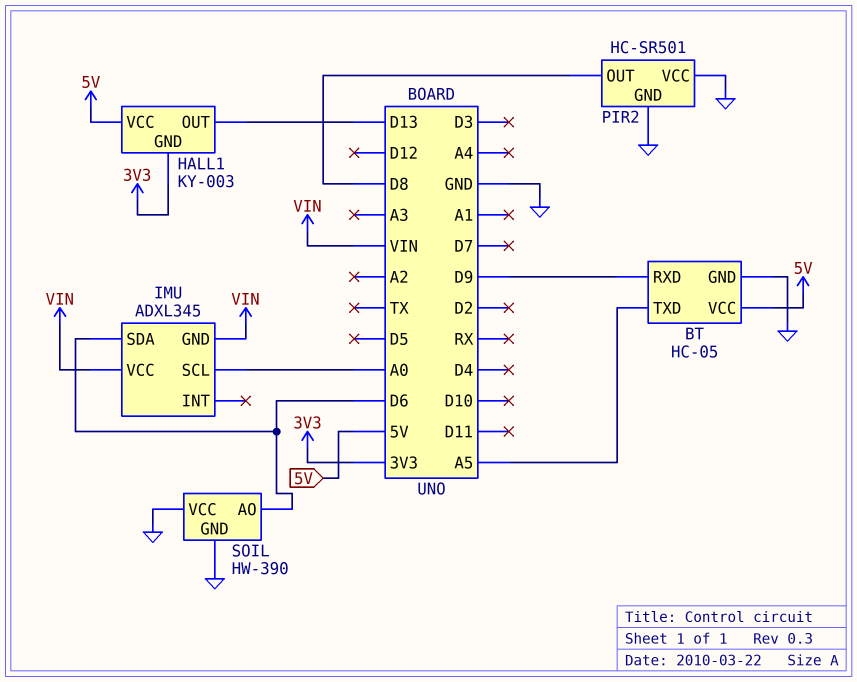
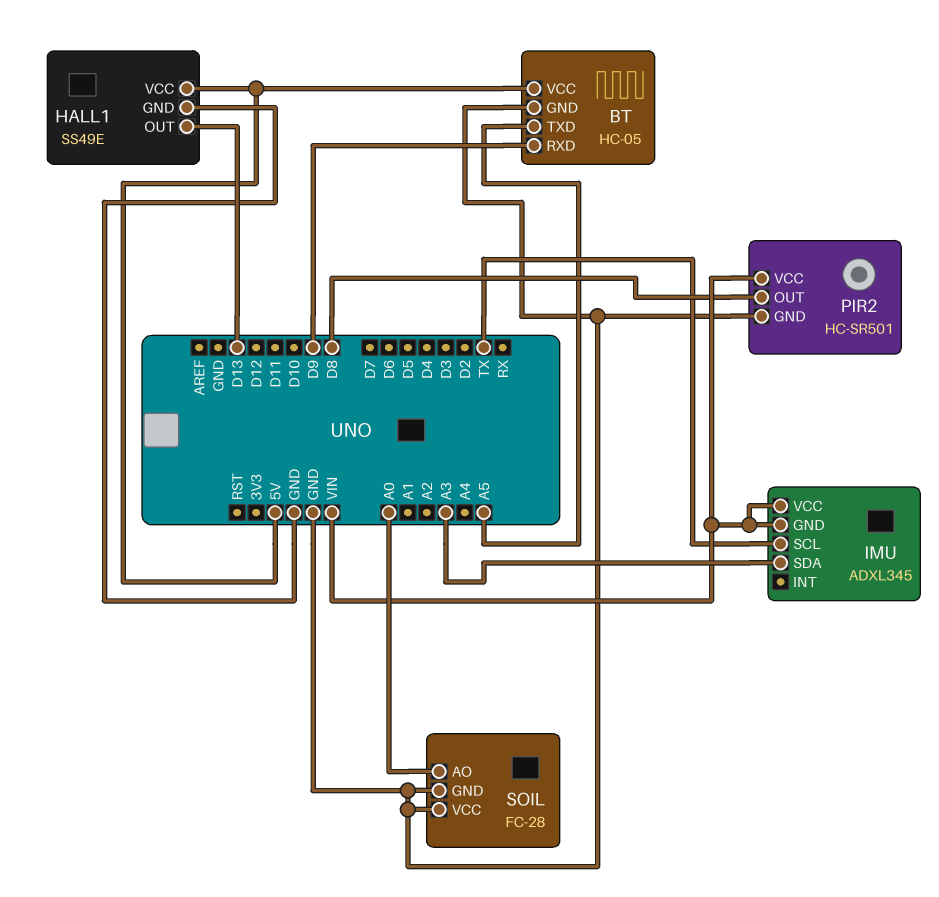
HALL1: KY-003 -> SS49E
HALL1 pin GND: 3V3 -> GND
IMU pin SCL: A0 -> TX
IMU pin SDA: D6 -> A3
PIR2 pin VCC: GND -> VIN
SOIL: HW-390 -> FC-28
SOIL pin AO: D6 -> A0

